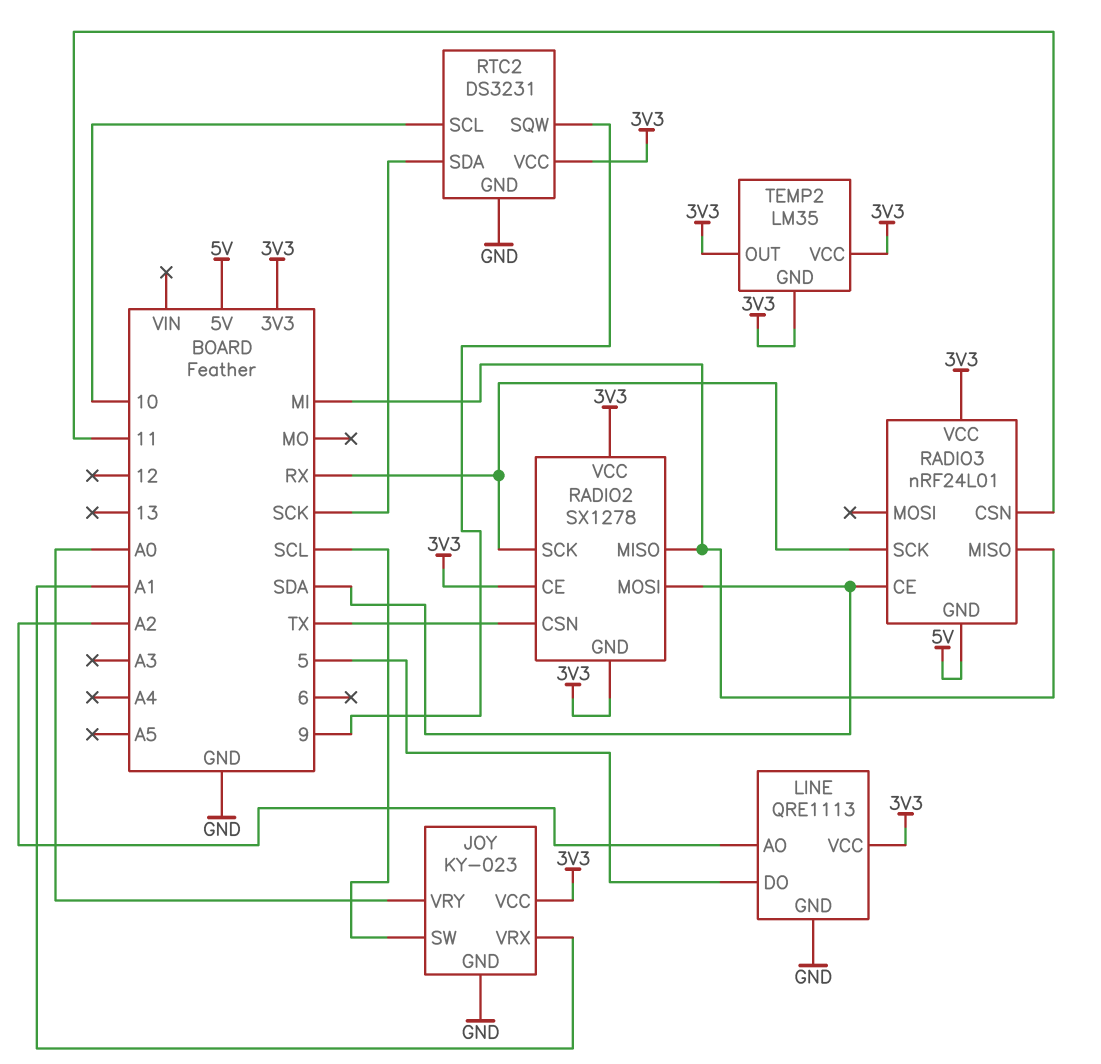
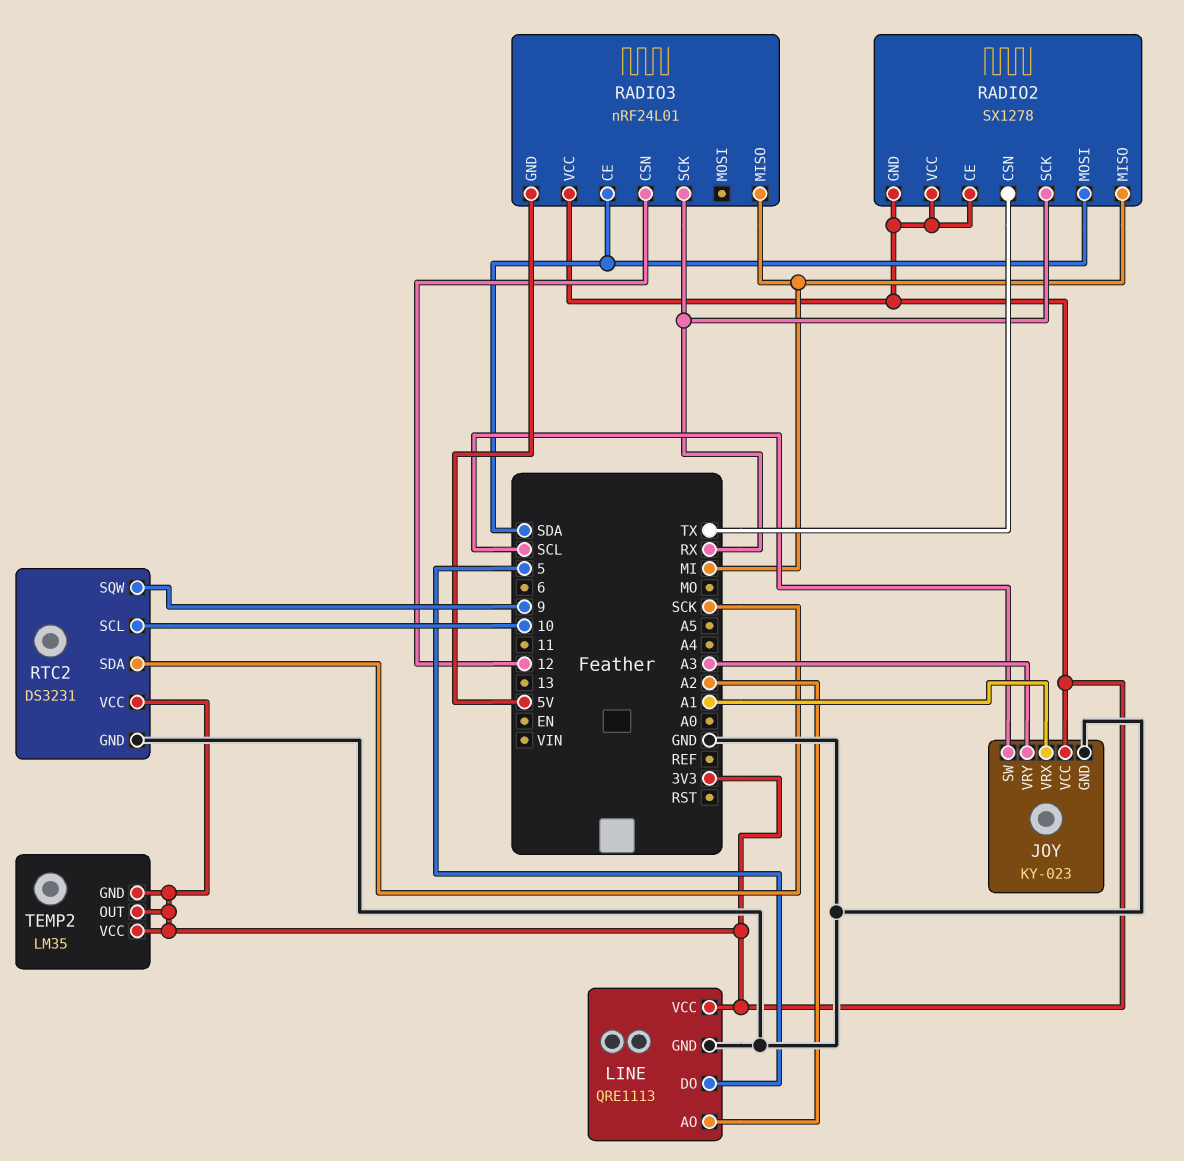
JOY pin VRY: A0 -> A3
RADIO3 pin CSN: 11 -> 12

